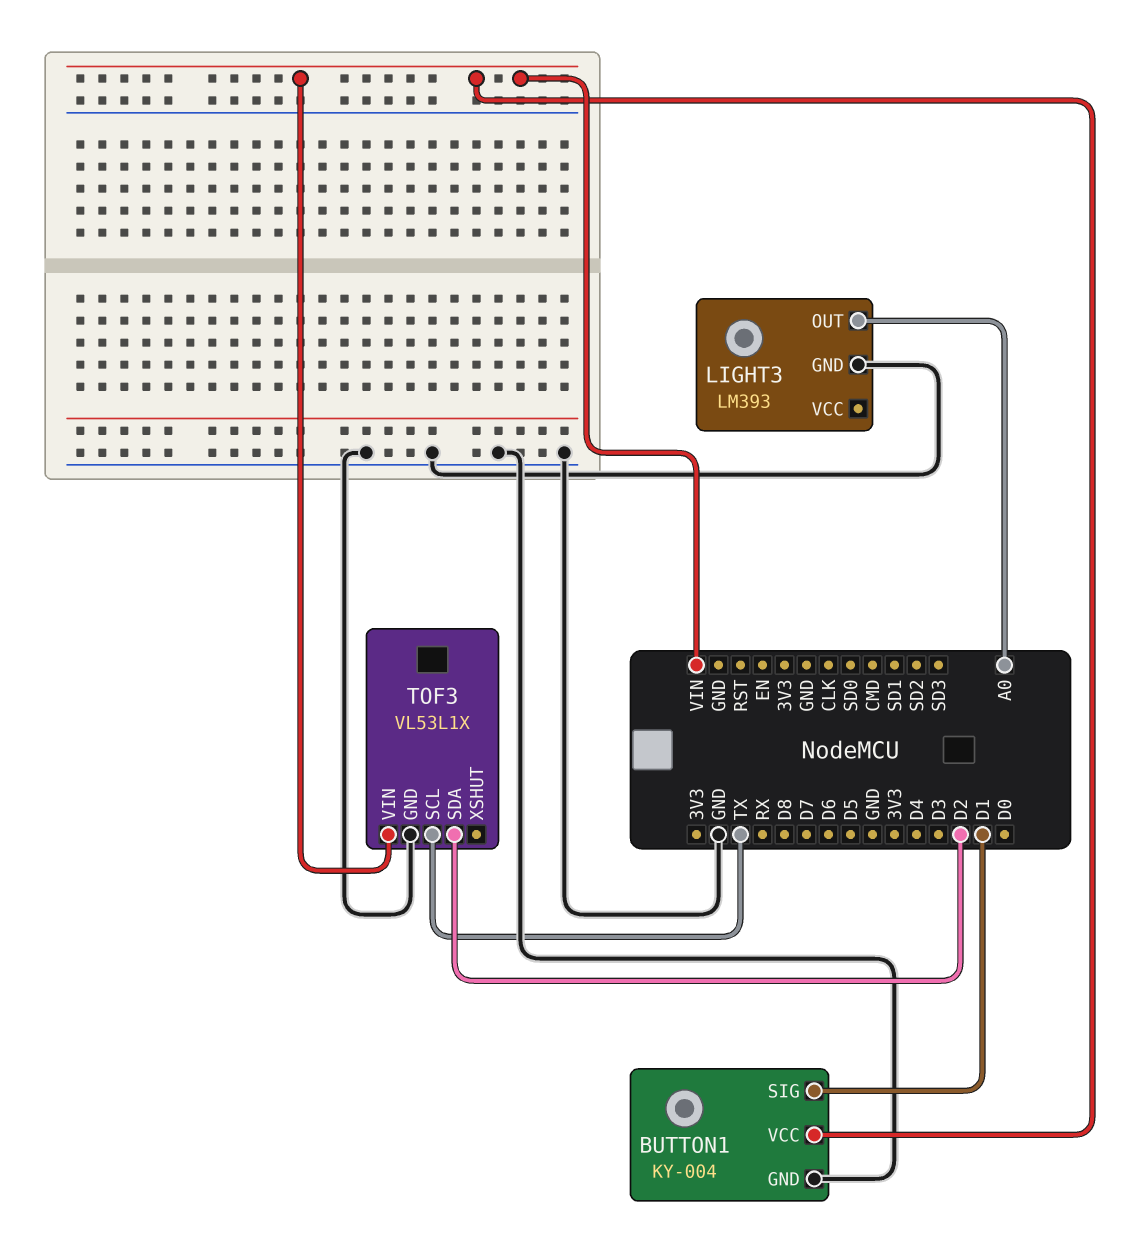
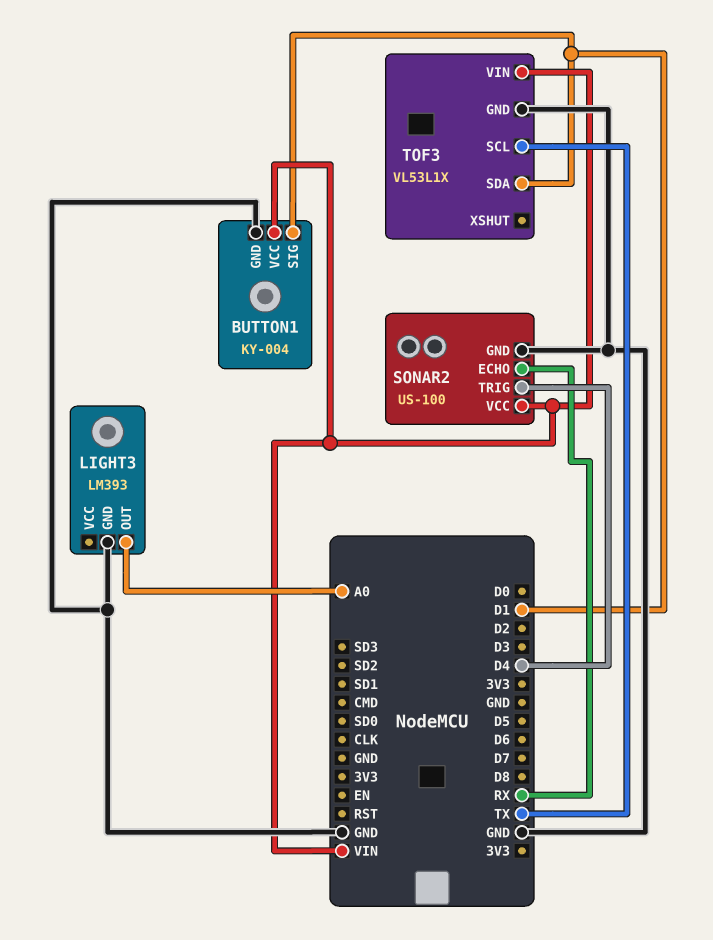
SONAR2: none -> US-100
SONAR2 pin ECHO: none -> RX
SONAR2 pin GND: none -> GND
SONAR2 pin TRIG: none -> D4
SONAR2 pin VCC: none -> VIN
TOF3 pin SDA: D2 -> D1

